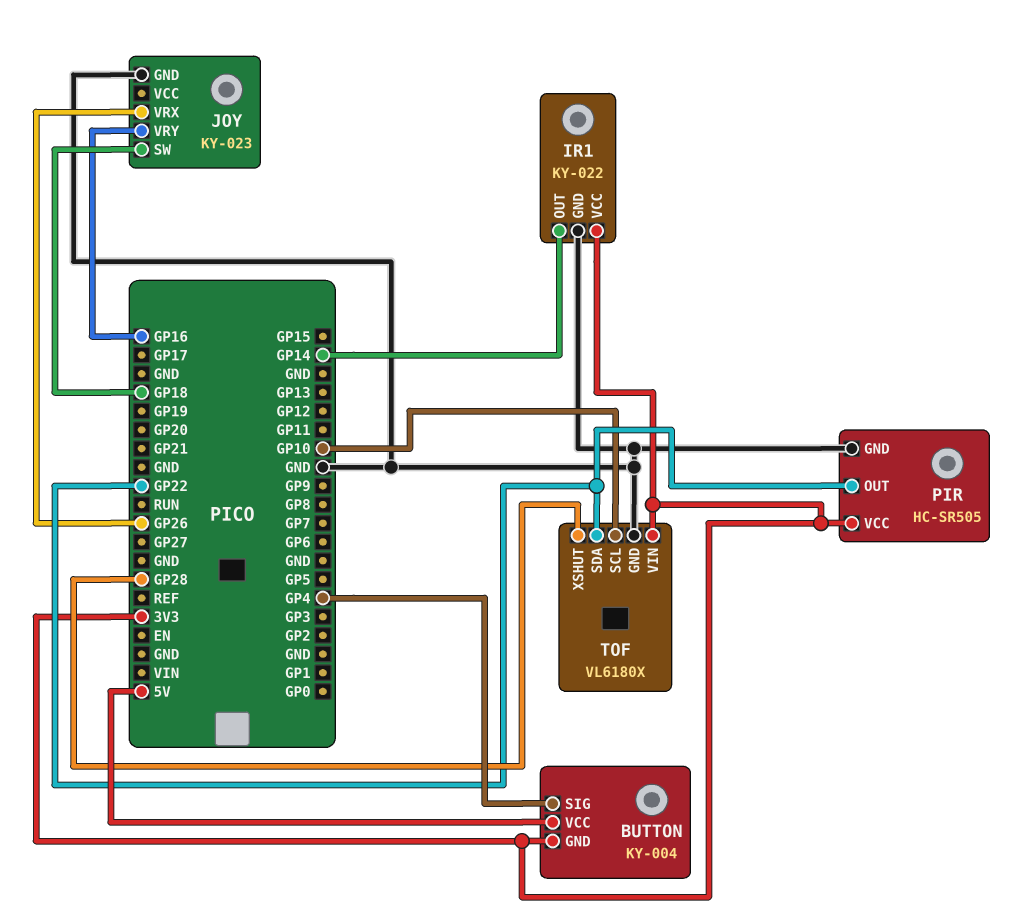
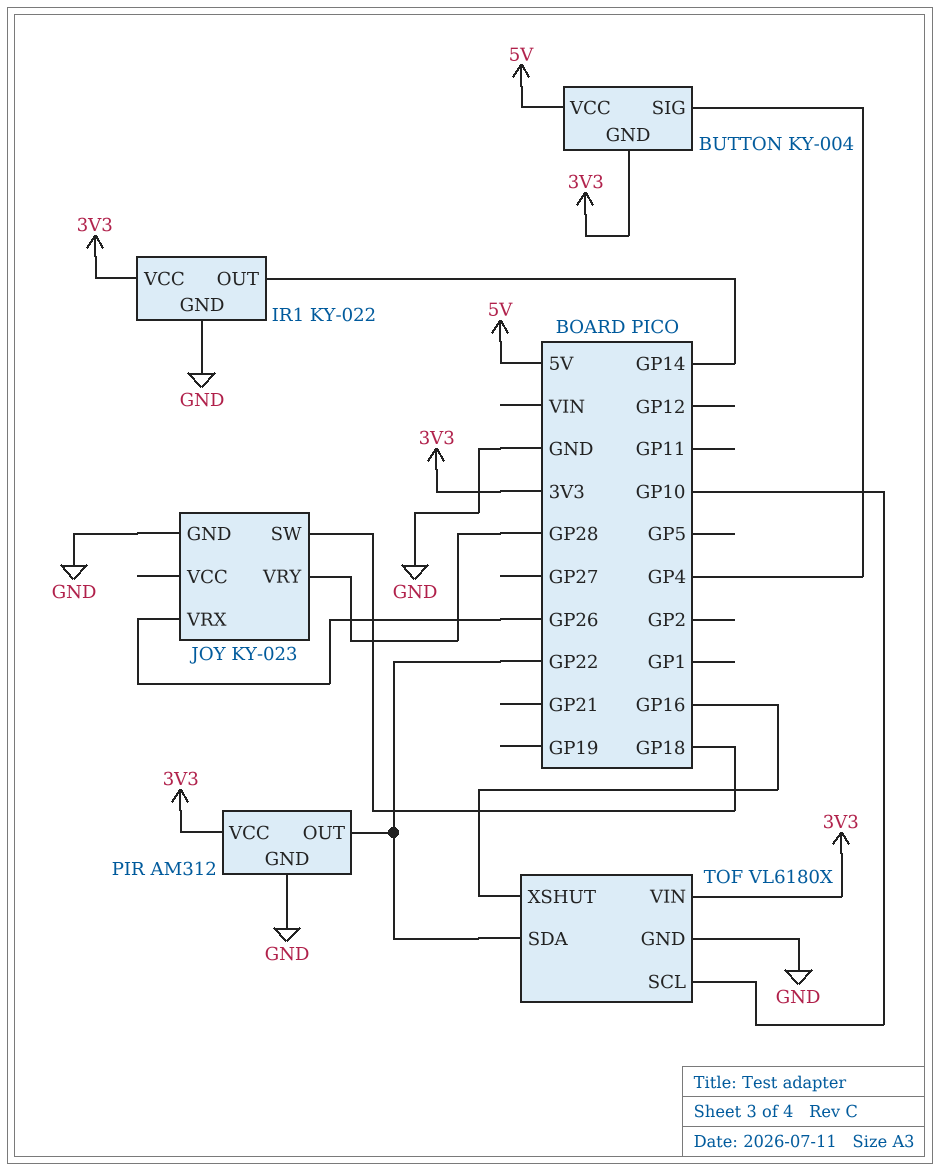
JOY pin VRY: GP16 -> GP28
PIR: HC-SR505 -> AM312
TOF pin XSHUT: GP28 -> GP16

